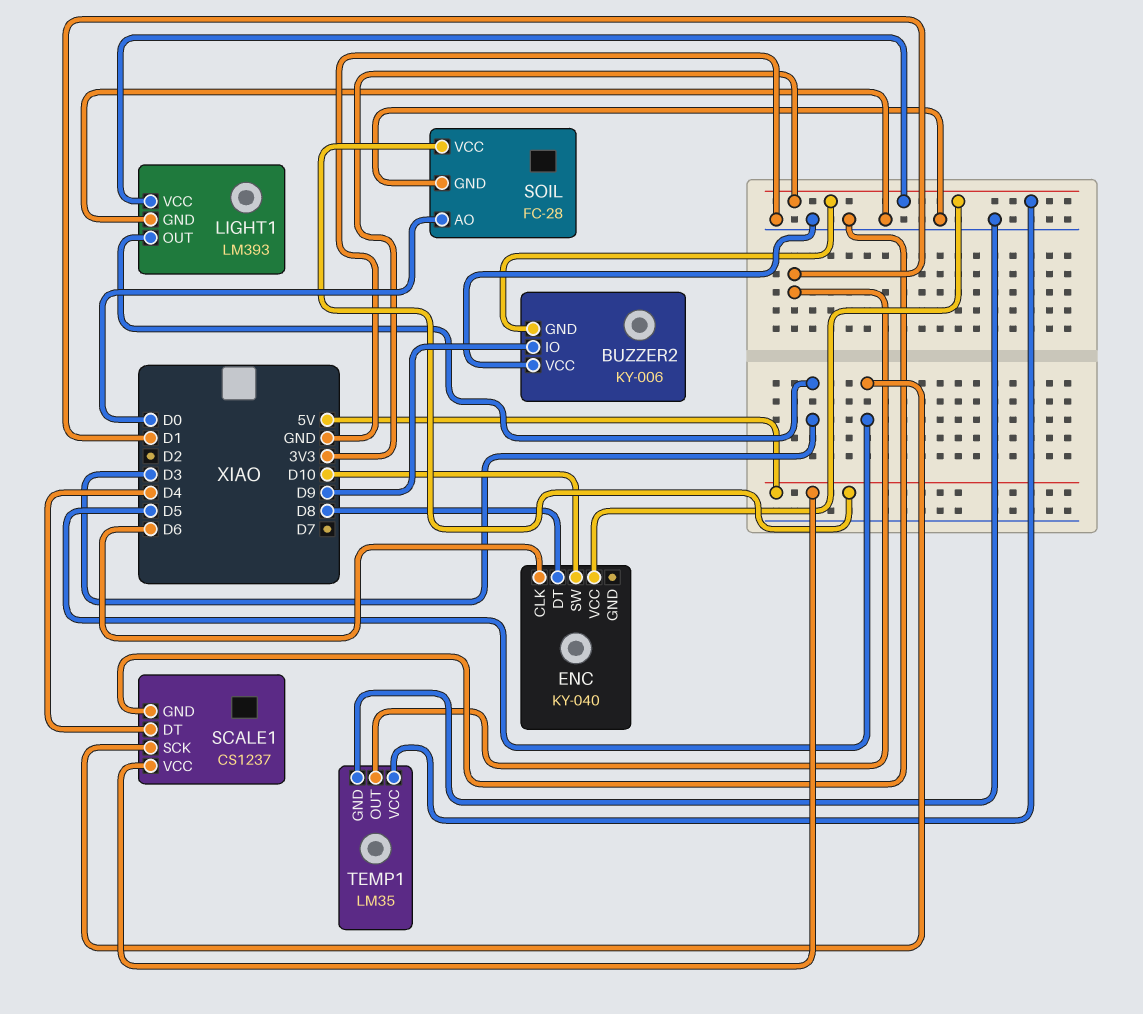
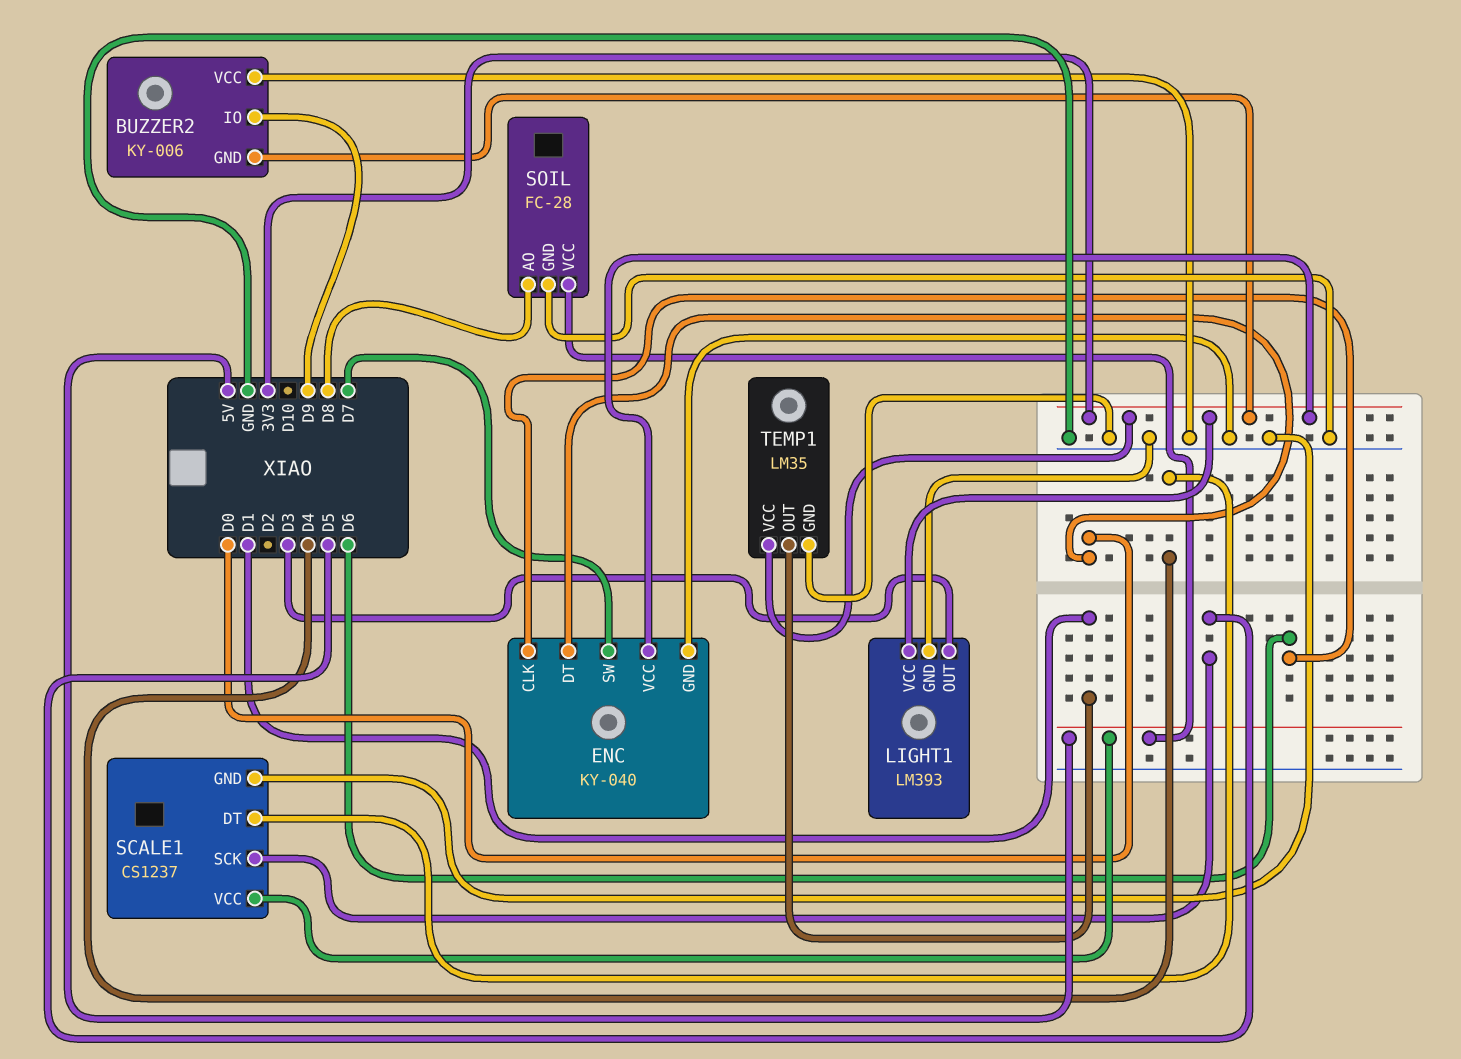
ENC pin DT: D8 -> D0
ENC pin GND: none -> GND
ENC pin SW: D10 -> D7
SOIL pin AO: D0 -> D8

